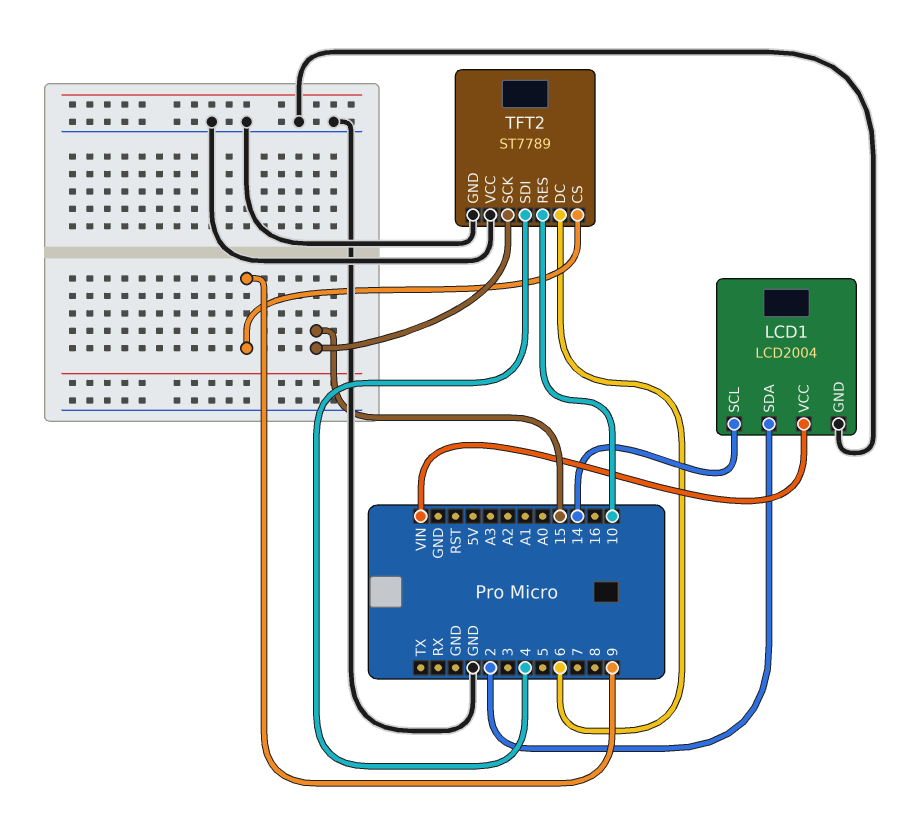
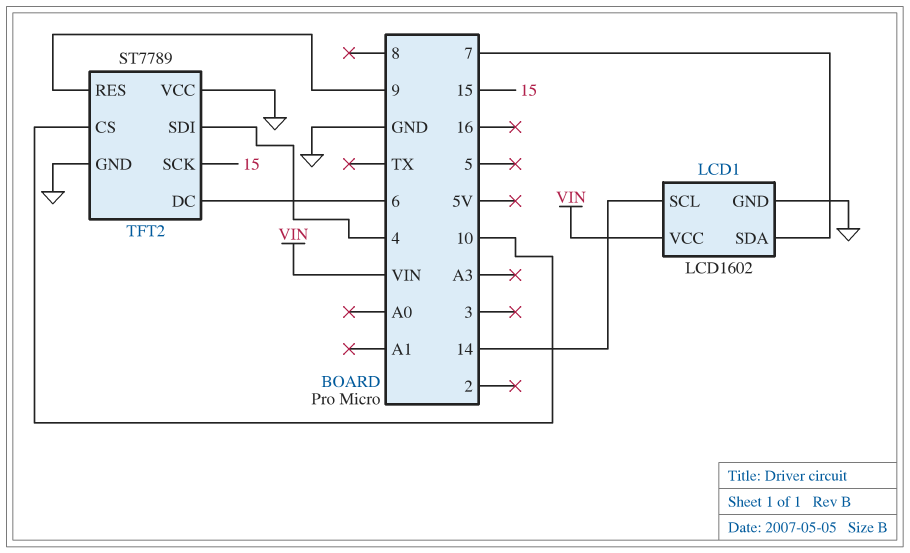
LCD1: LCD2004 -> LCD1602
LCD1 pin SDA: 2 -> 7
TFT2 pin CS: 9 -> 10
TFT2 pin RES: 10 -> 9

